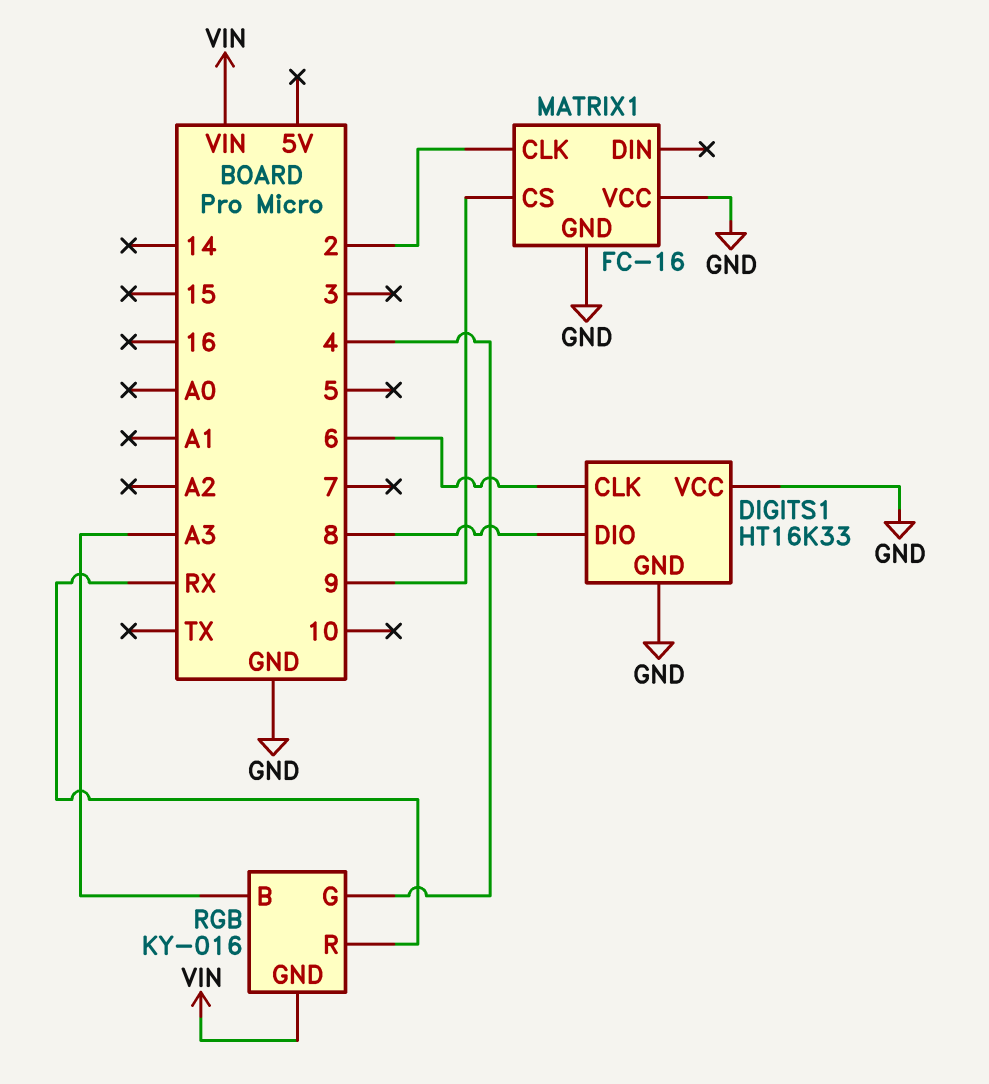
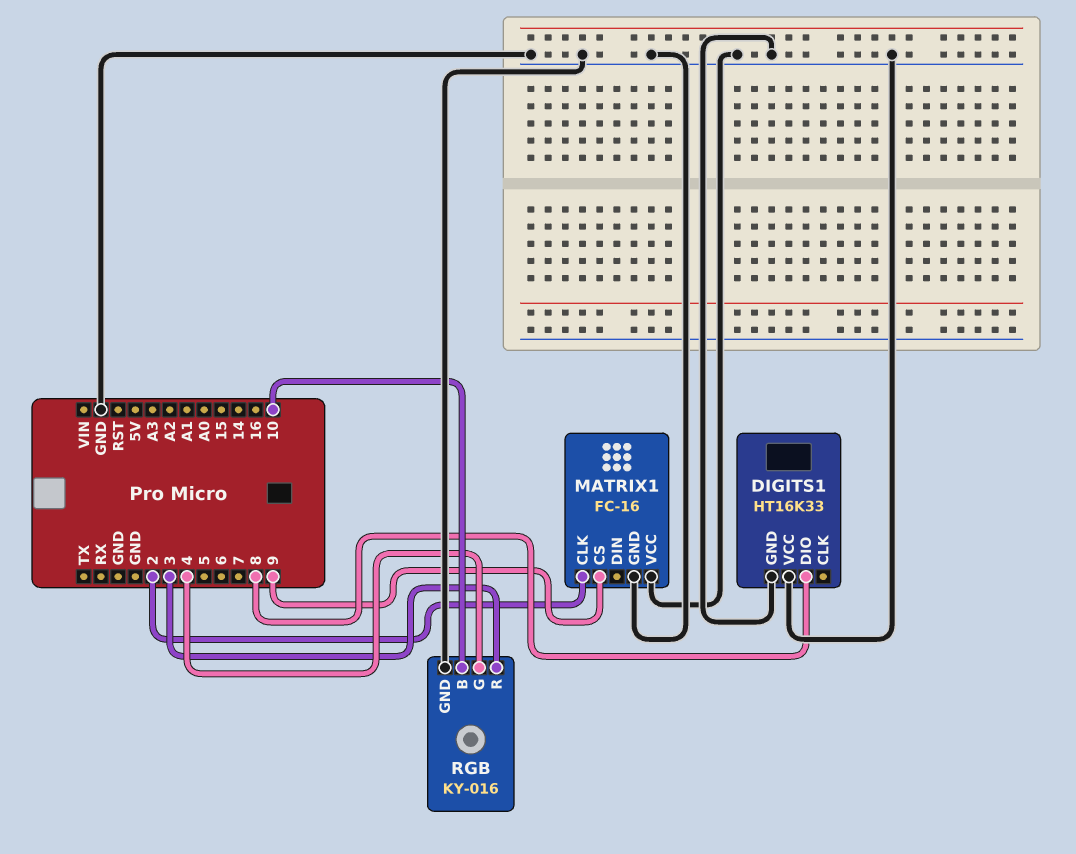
DIGITS1 pin CLK: 6 -> none
RGB pin B: A3 -> 10
RGB pin GND: VIN -> GND
RGB pin R: RX -> 3

